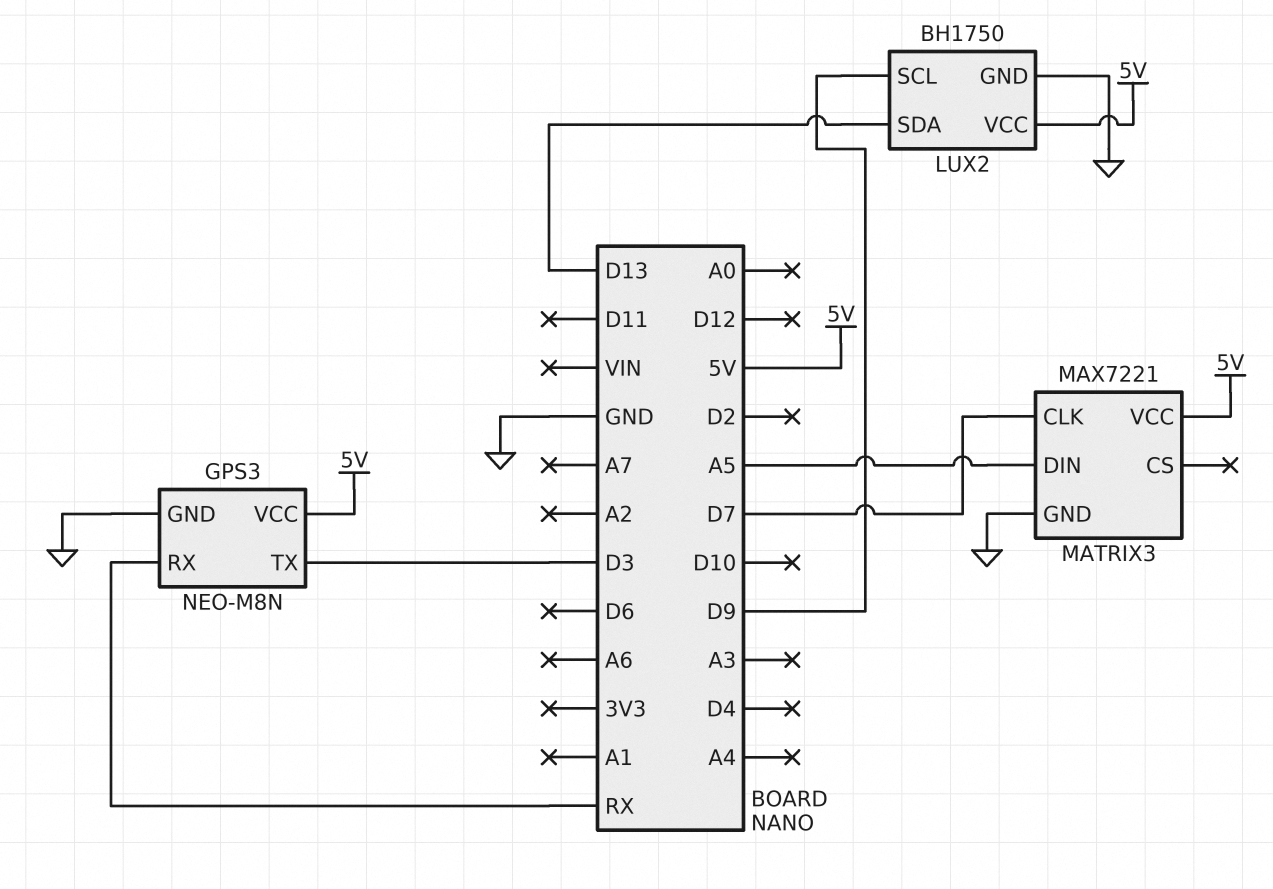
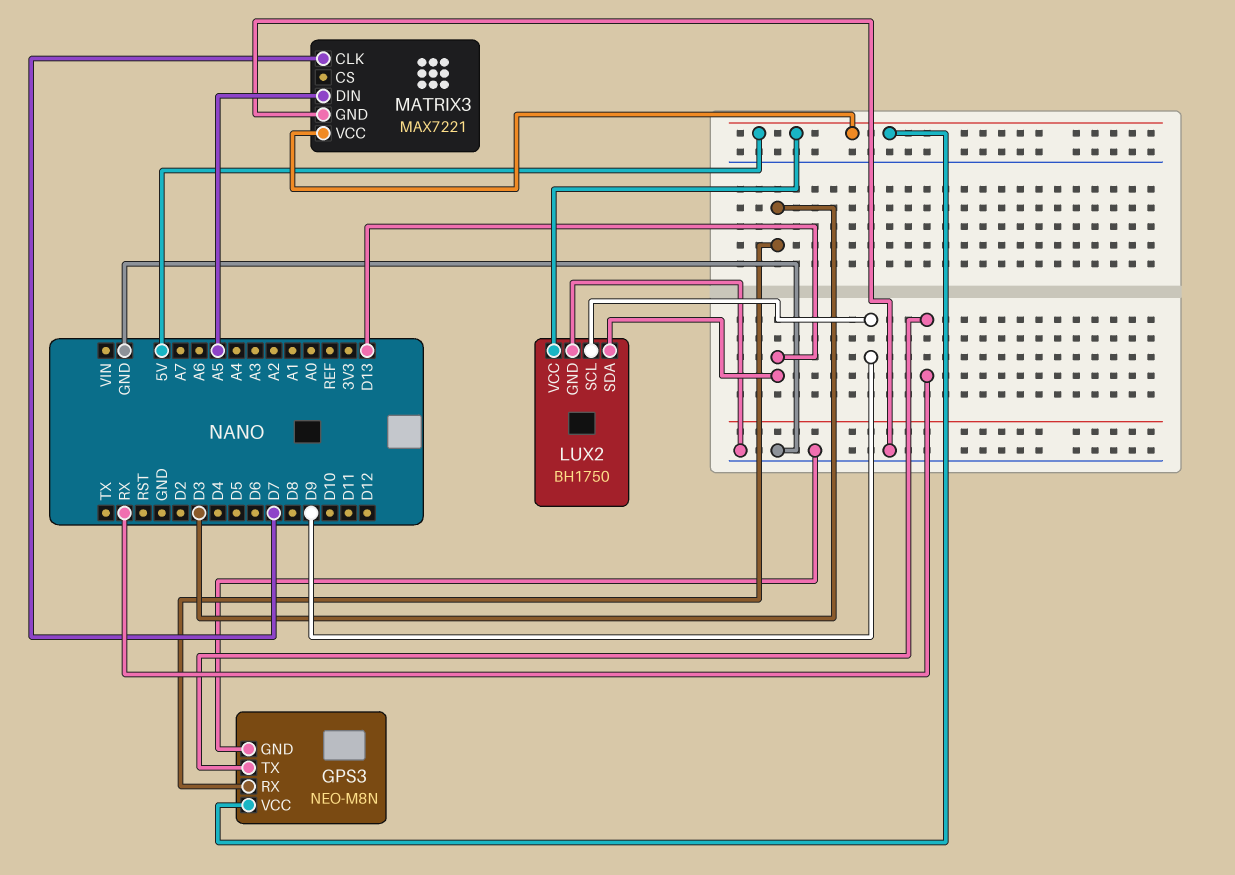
GPS3 pin RX: RX -> D3
GPS3 pin TX: D3 -> RX

